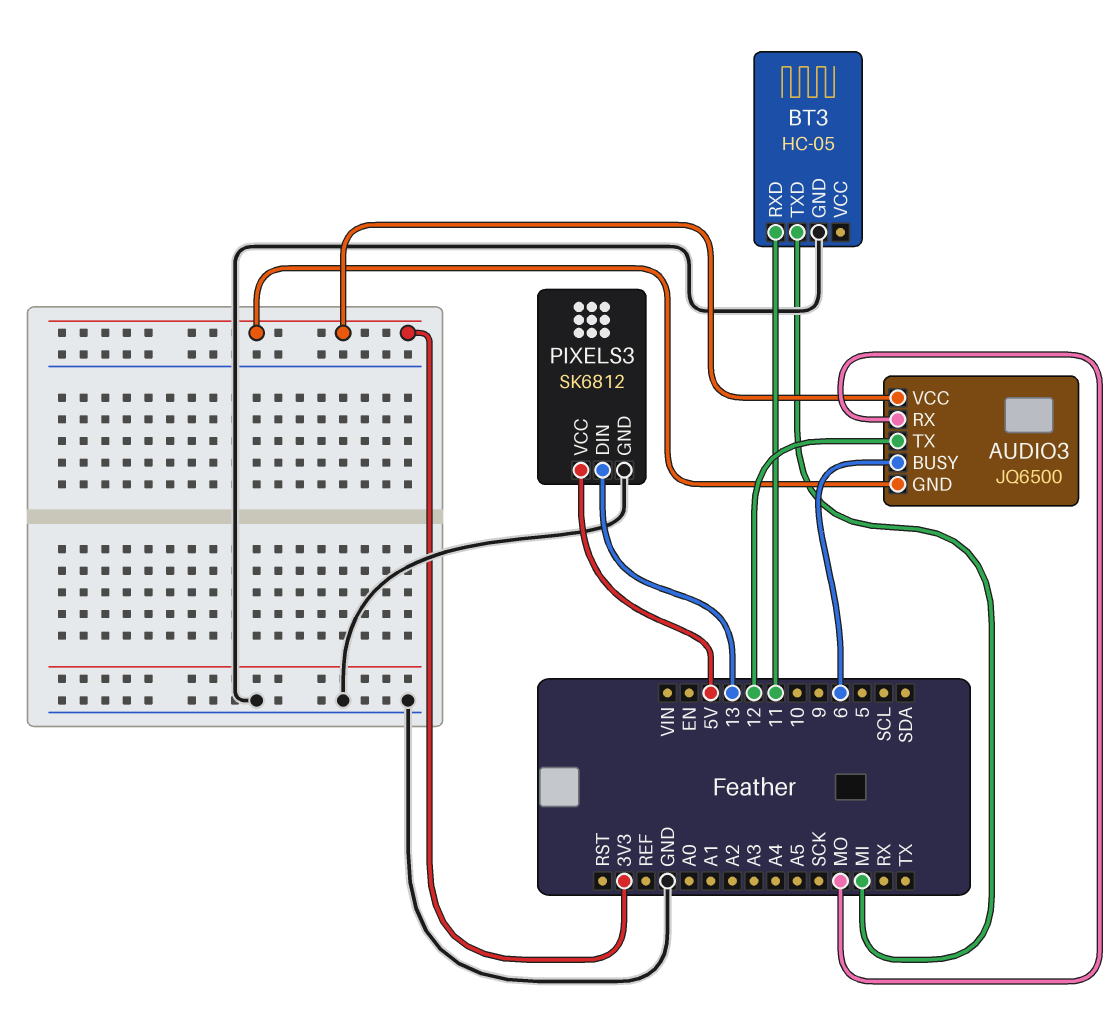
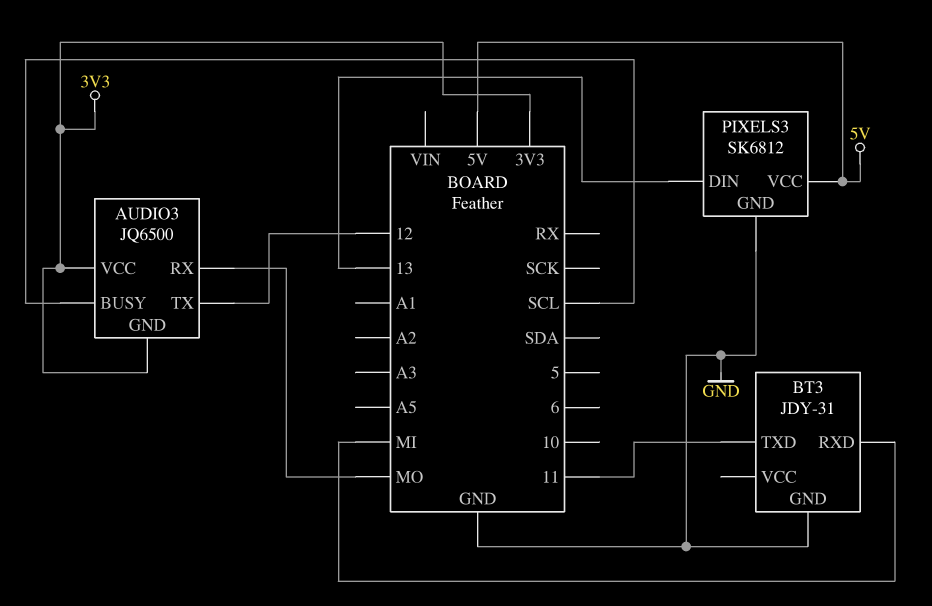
AUDIO3 pin BUSY: 6 -> SCL
BT3: HC-05 -> JDY-31
BT3 pin RXD: 11 -> MI
BT3 pin TXD: MI -> 11

